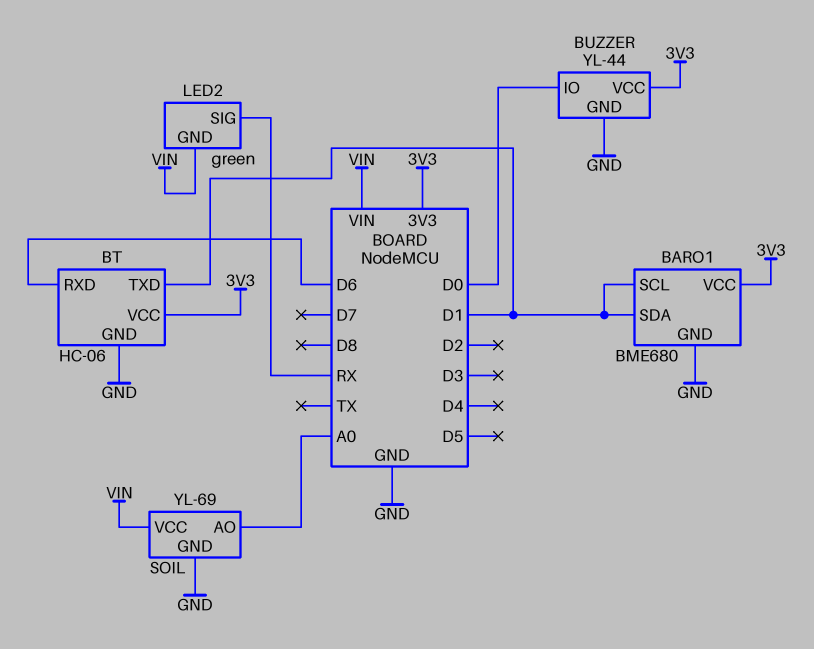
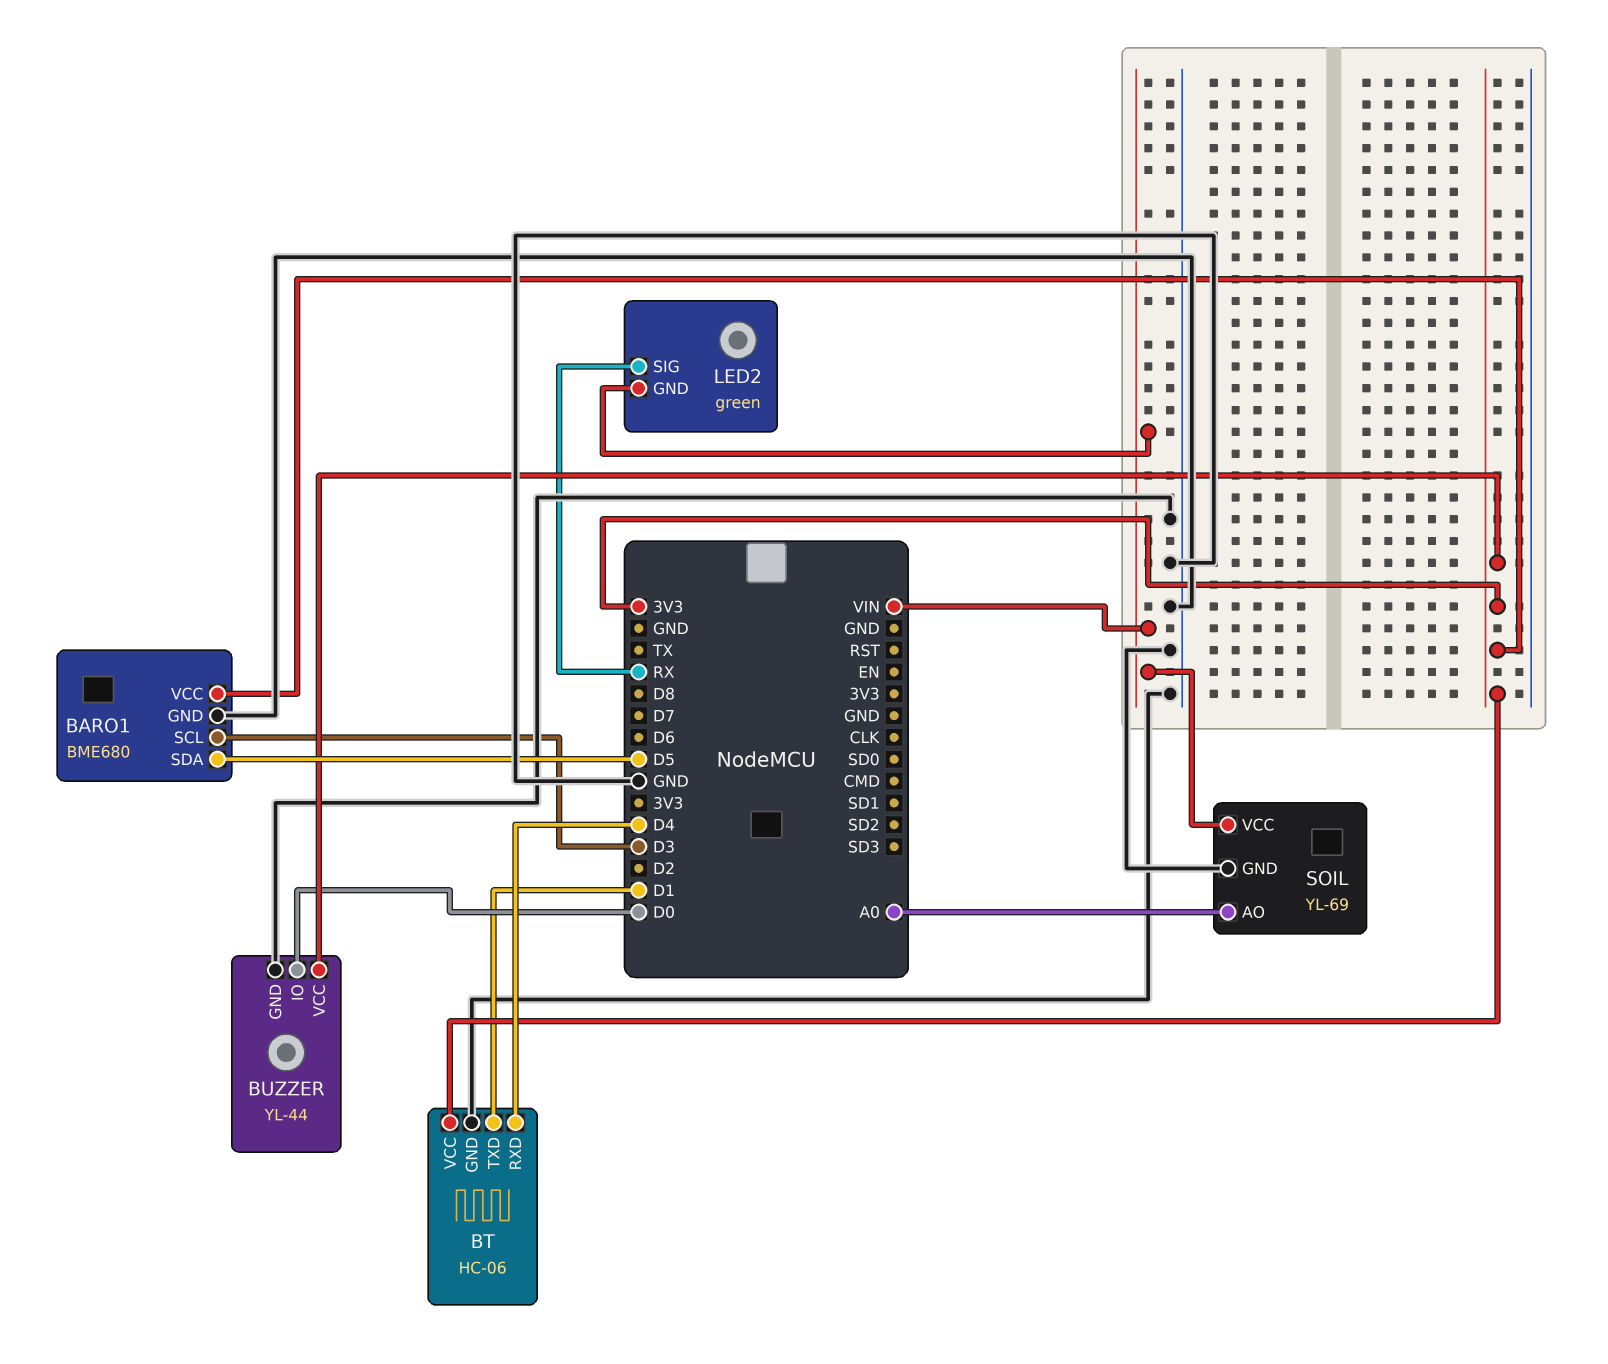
BARO1 pin SCL: D1 -> D3
BARO1 pin SDA: D1 -> D5
BT pin RXD: D6 -> D4

